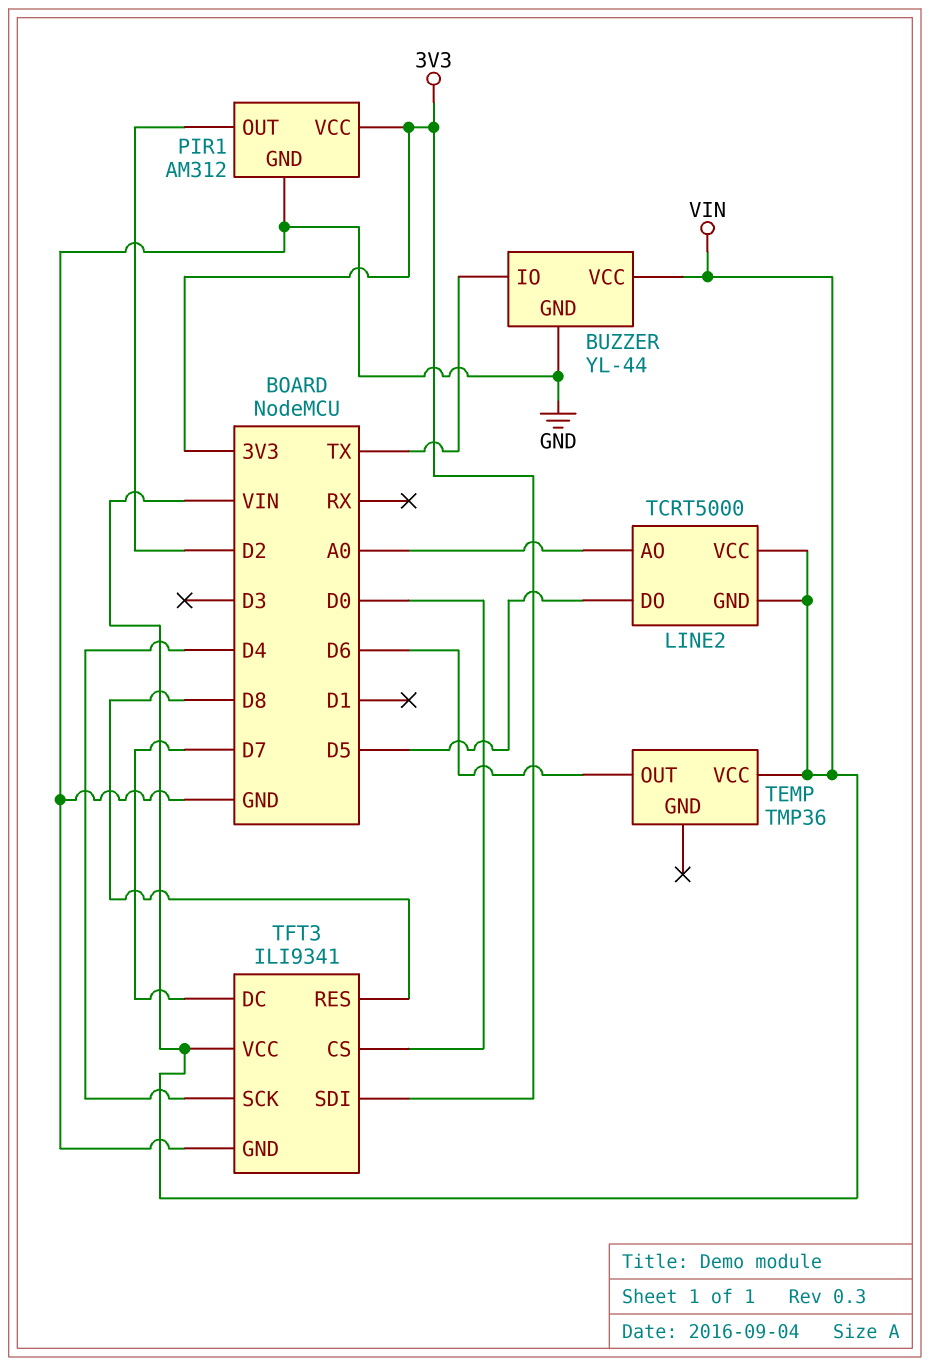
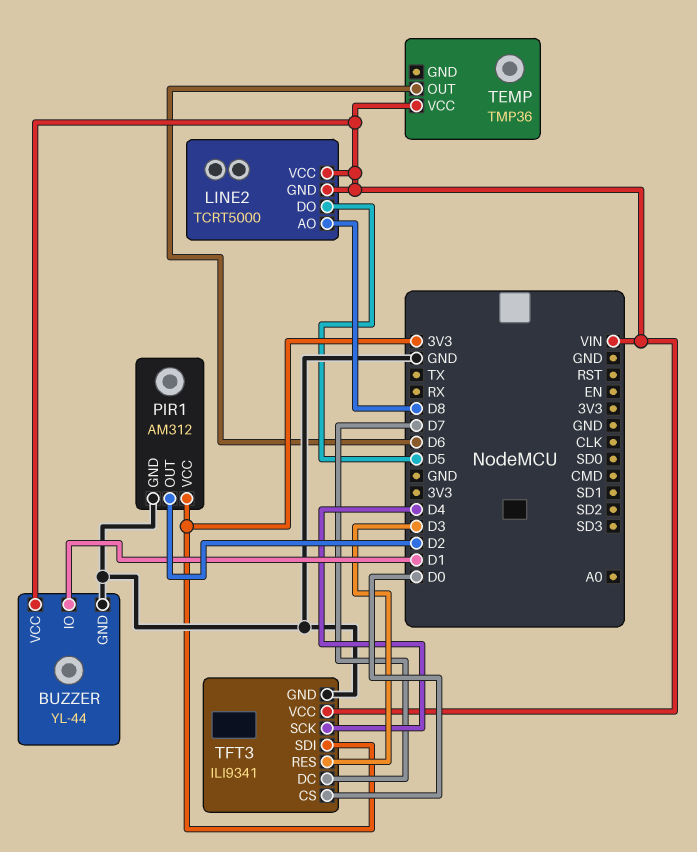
BUZZER pin IO: TX -> D1
LINE2 pin AO: A0 -> D8
TFT3 pin RES: D8 -> D3

